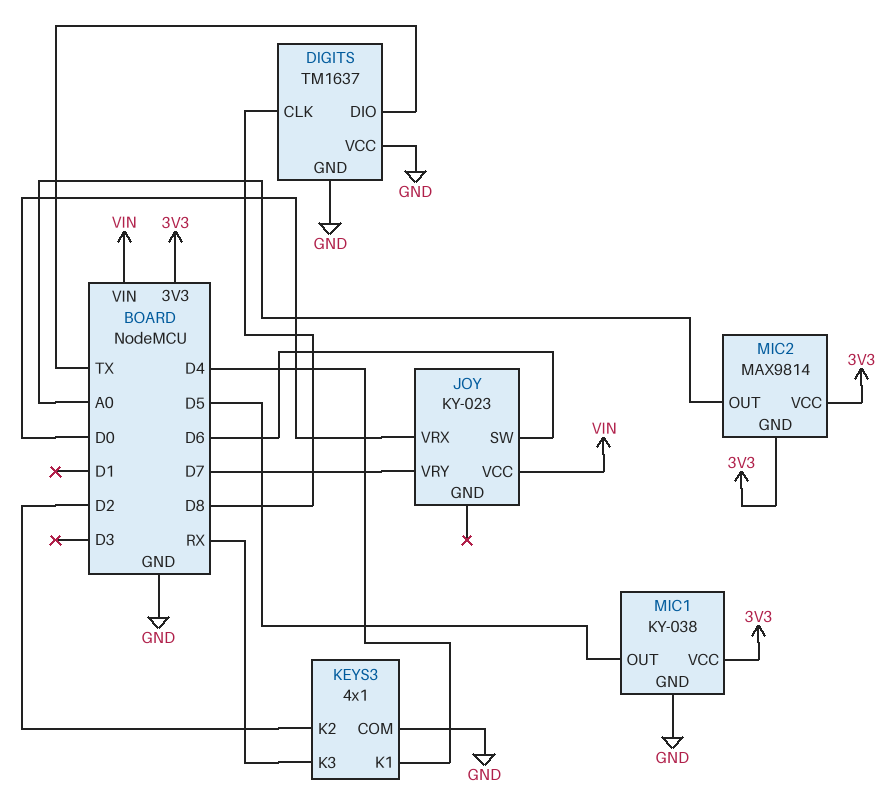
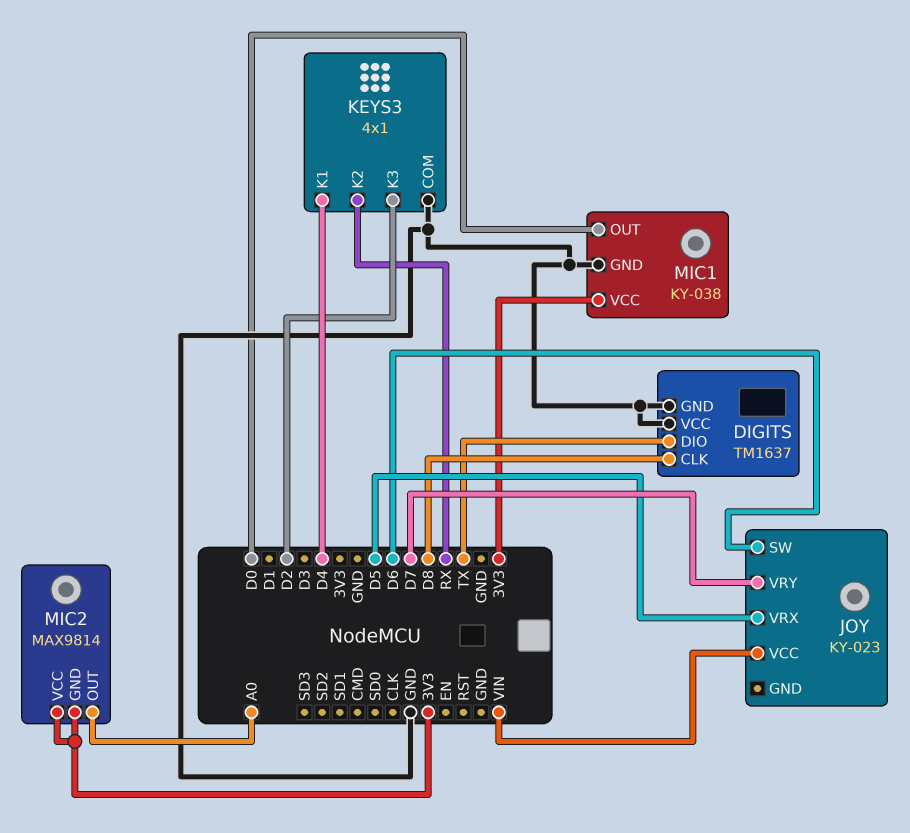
JOY pin VRX: D0 -> D5
KEYS3 pin K2: D2 -> RX
KEYS3 pin K3: RX -> D2
MIC1 pin OUT: D5 -> D0

